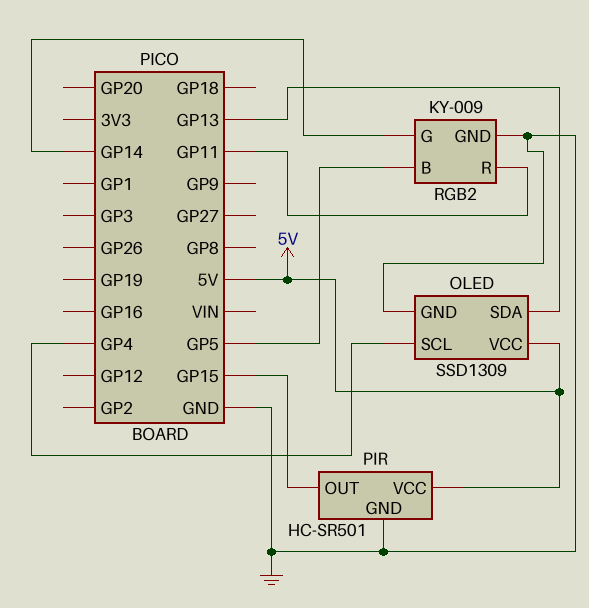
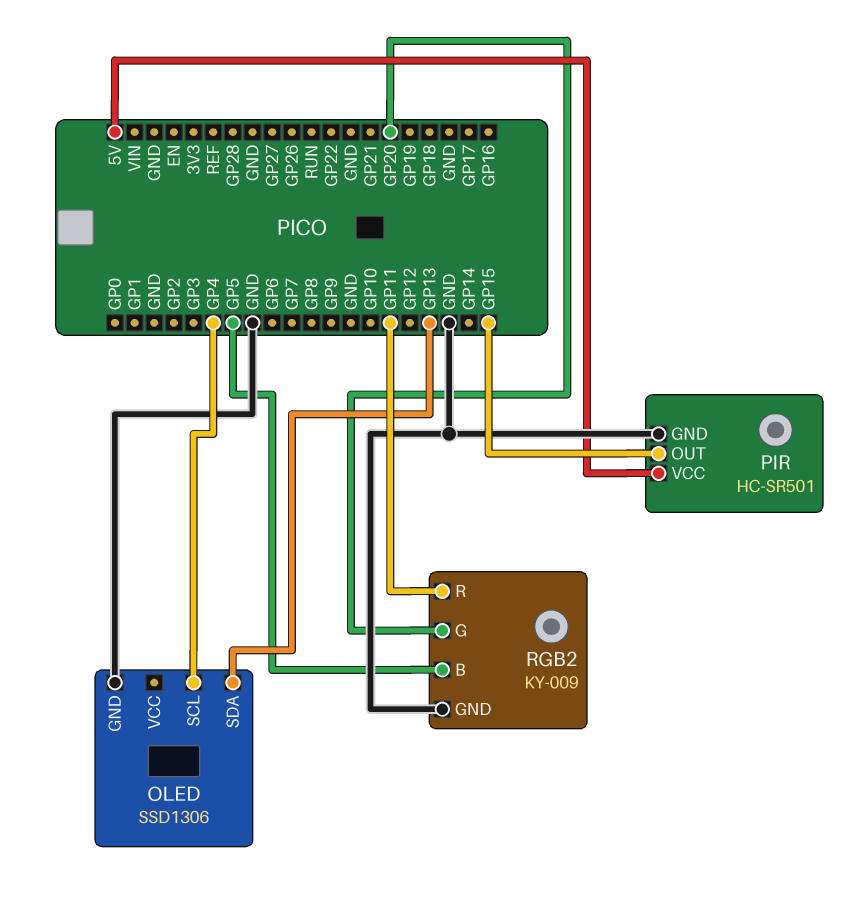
OLED: SSD1309 -> SSD1306
OLED pin VCC: 5V -> none
RGB2 pin G: GP14 -> GP20

